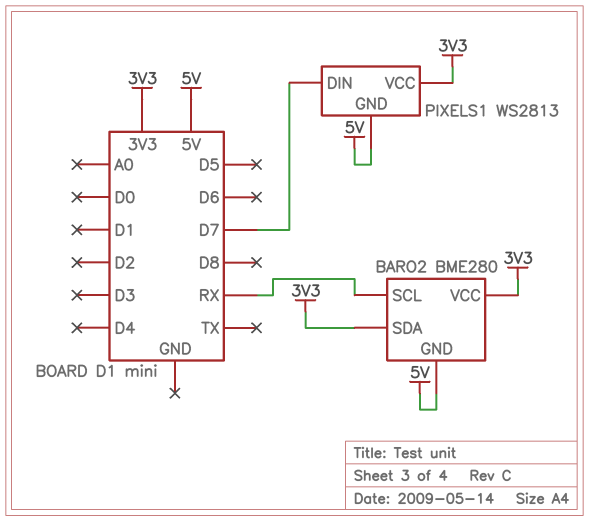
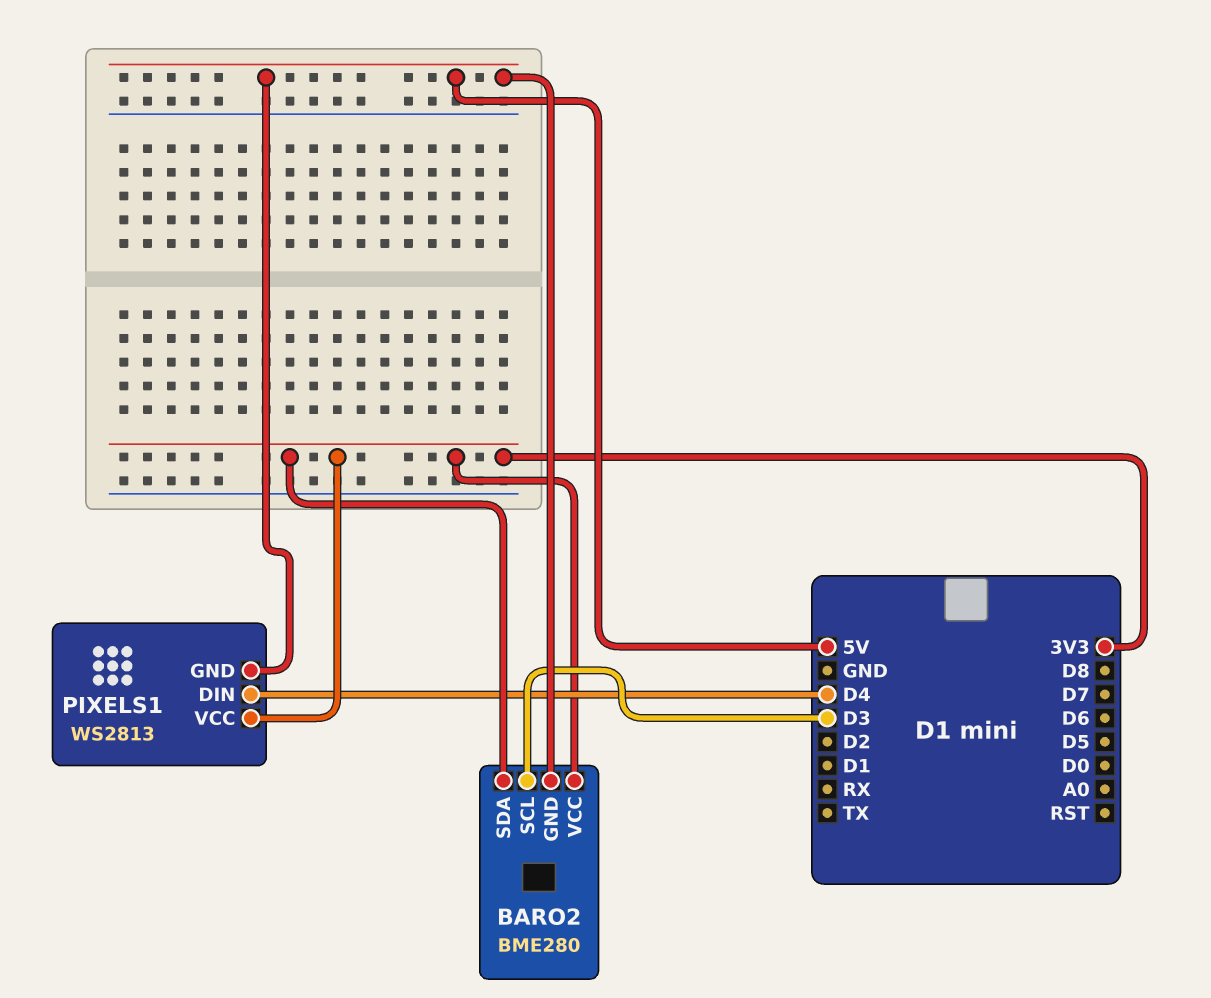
BARO2 pin SCL: RX -> D3
PIXELS1 pin DIN: D7 -> D4

